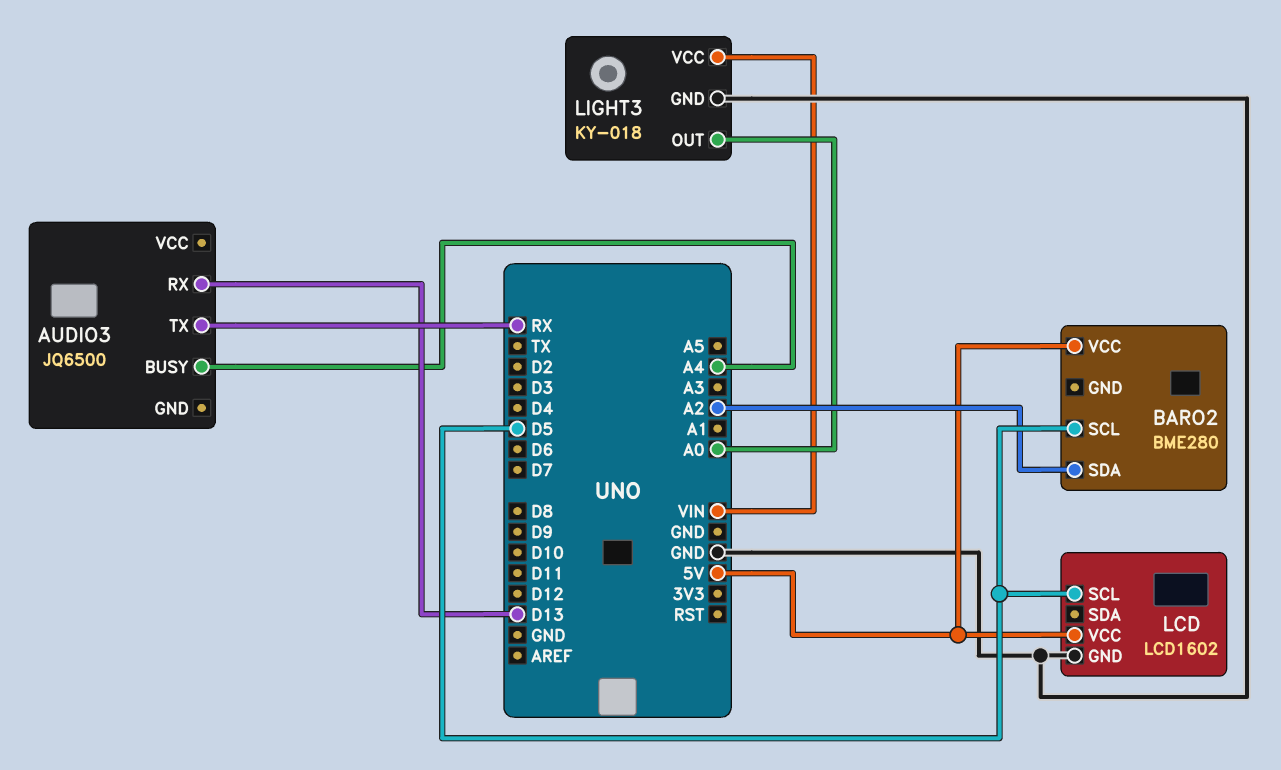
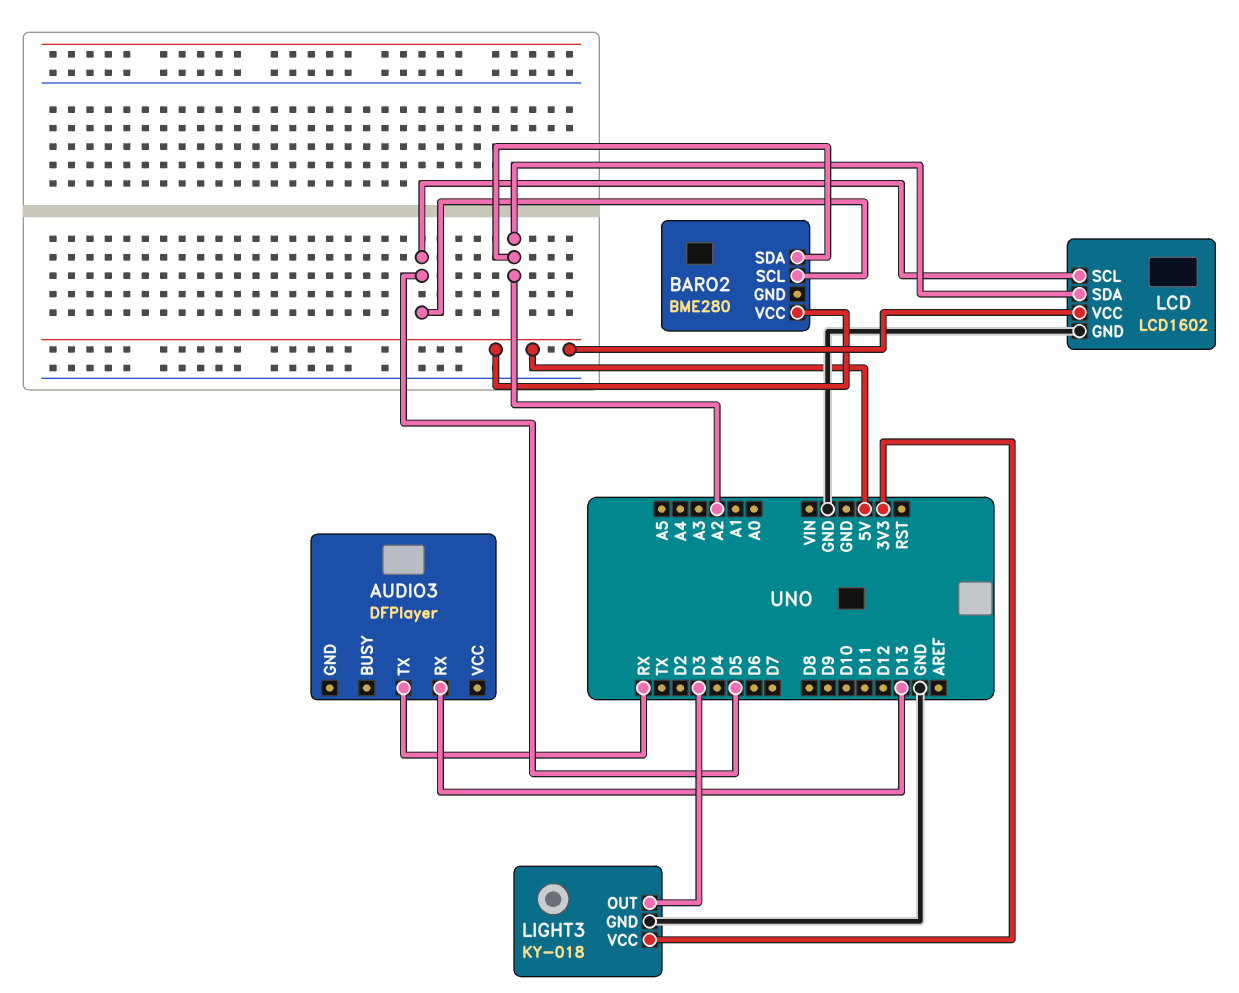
AUDIO3: JQ6500 -> DFPlayer
AUDIO3 pin BUSY: A4 -> none
LCD pin SDA: none -> A2
LIGHT3 pin OUT: A0 -> D3
LIGHT3 pin VCC: VIN -> 3V3

